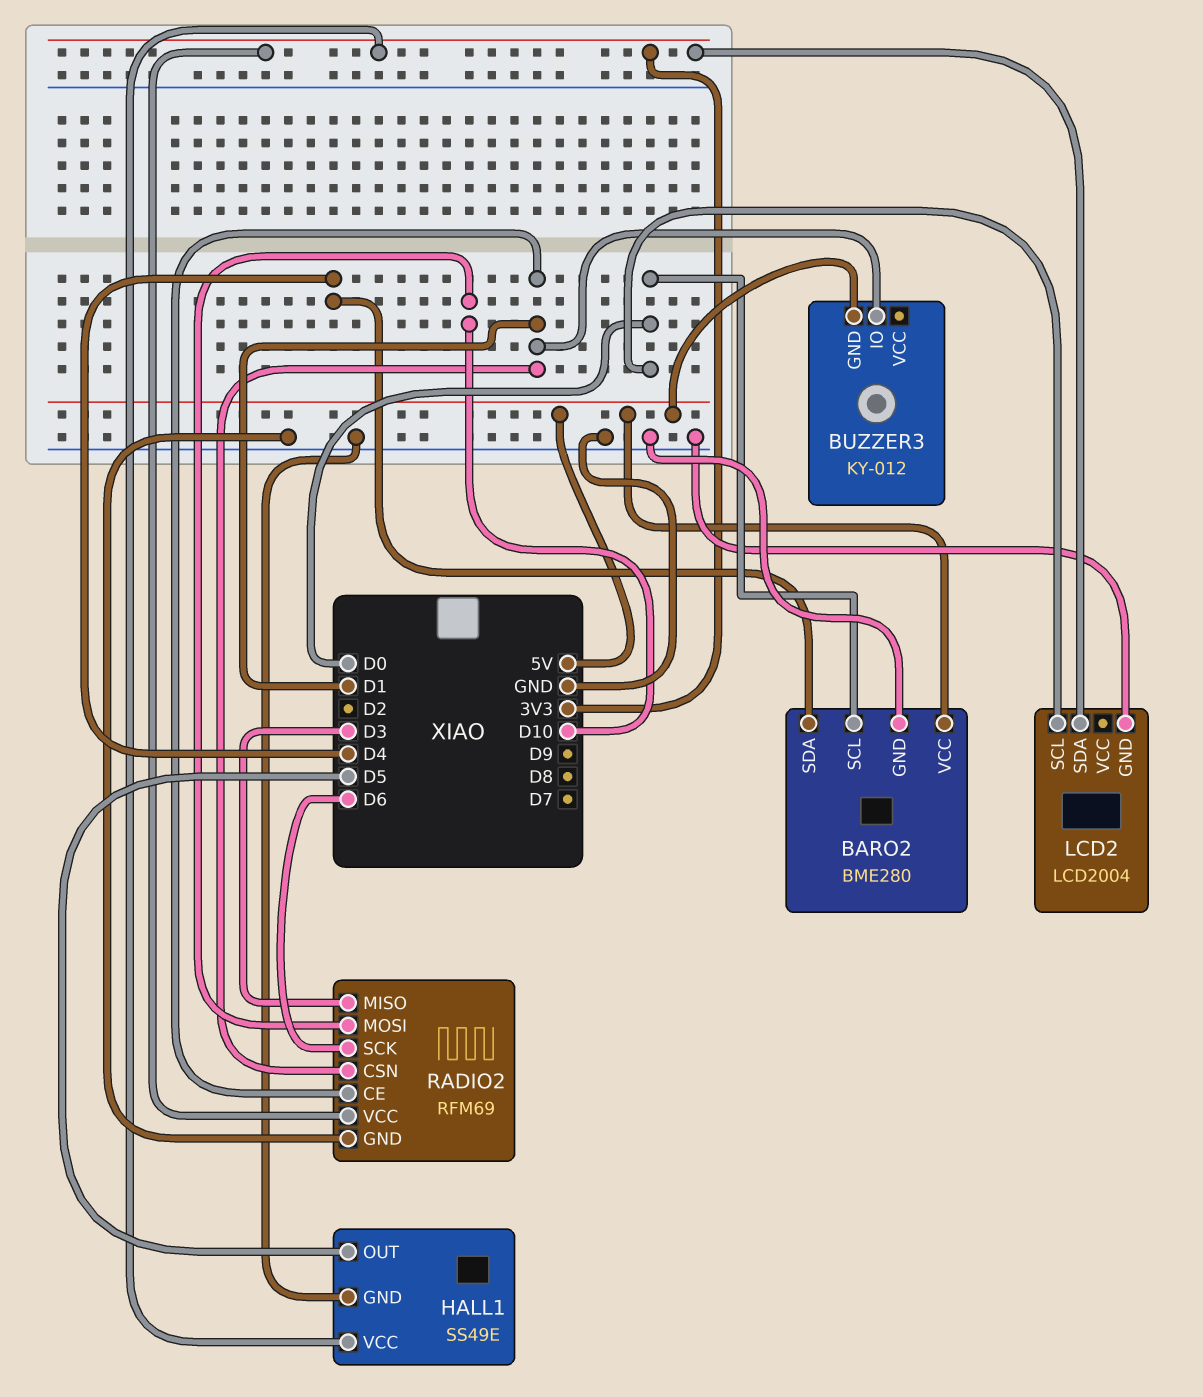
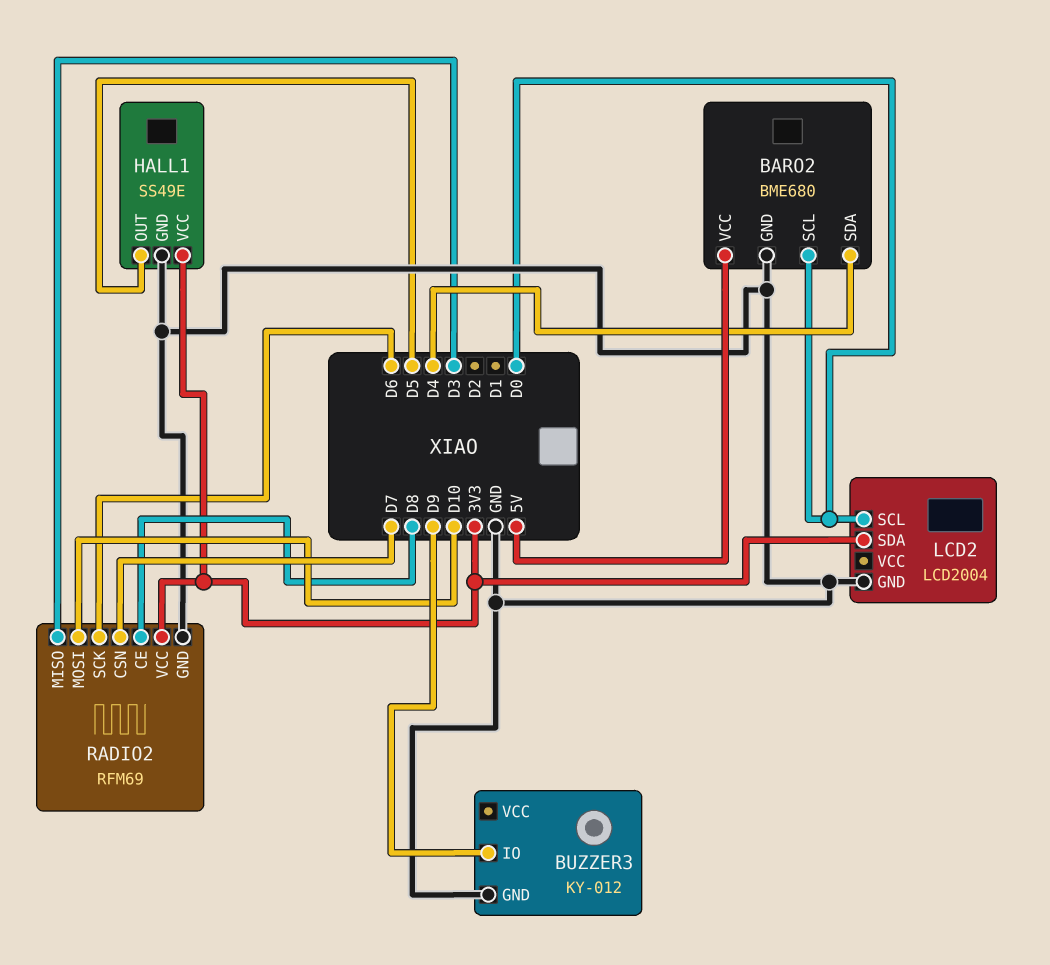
BARO2: BME280 -> BME680
BUZZER3 pin GND: 5V -> GND
BUZZER3 pin IO: D1 -> D9
RADIO2 pin CE: D1 -> D8
RADIO2 pin CSN: D1 -> D7

